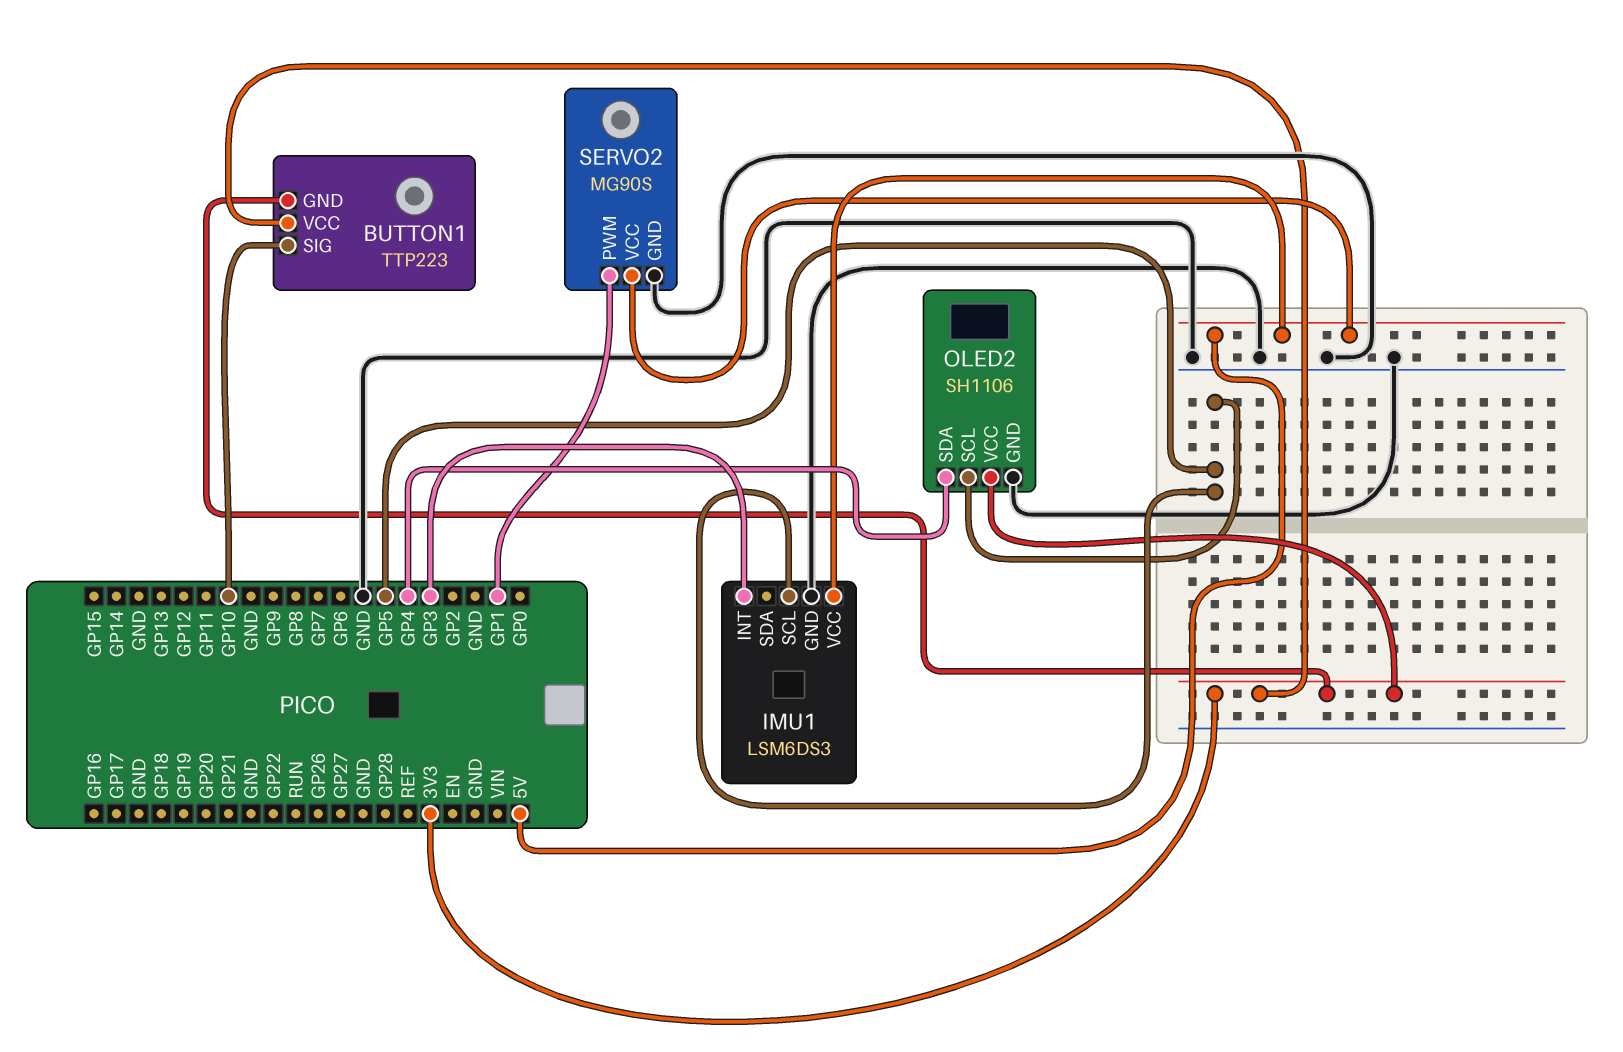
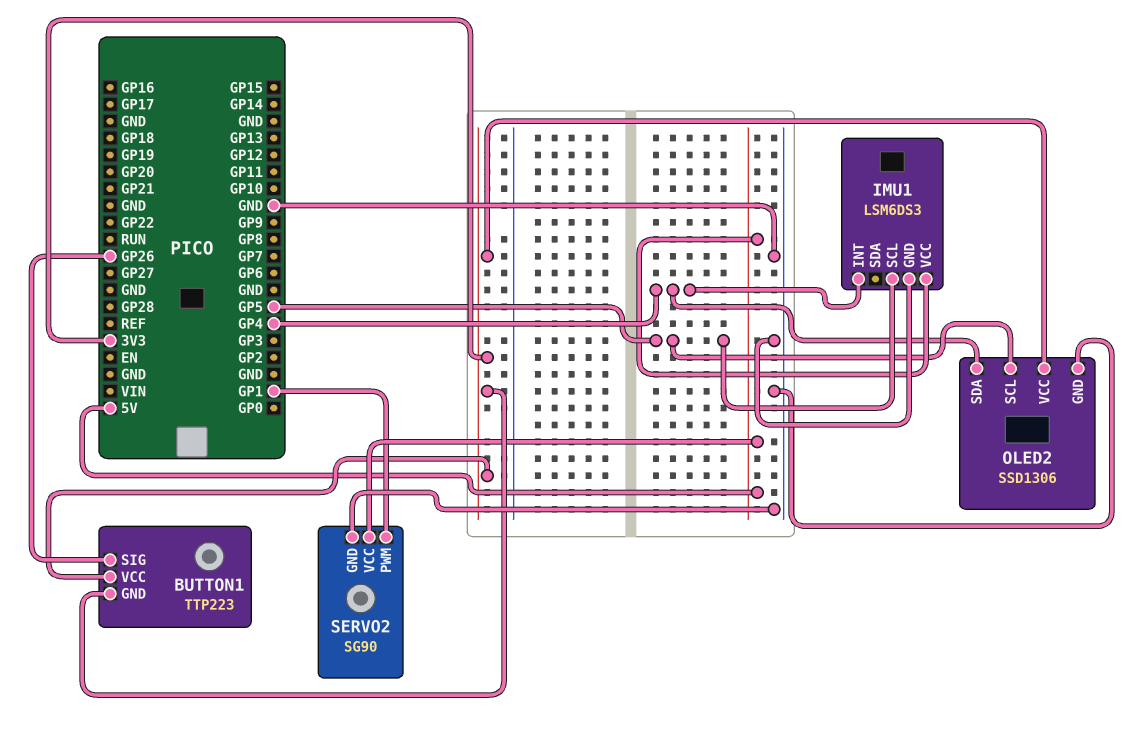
BUTTON1 pin SIG: GP10 -> GP26
IMU1 pin INT: GP3 -> GP4
OLED2: SH1106 -> SSD1306
SERVO2: MG90S -> SG90

